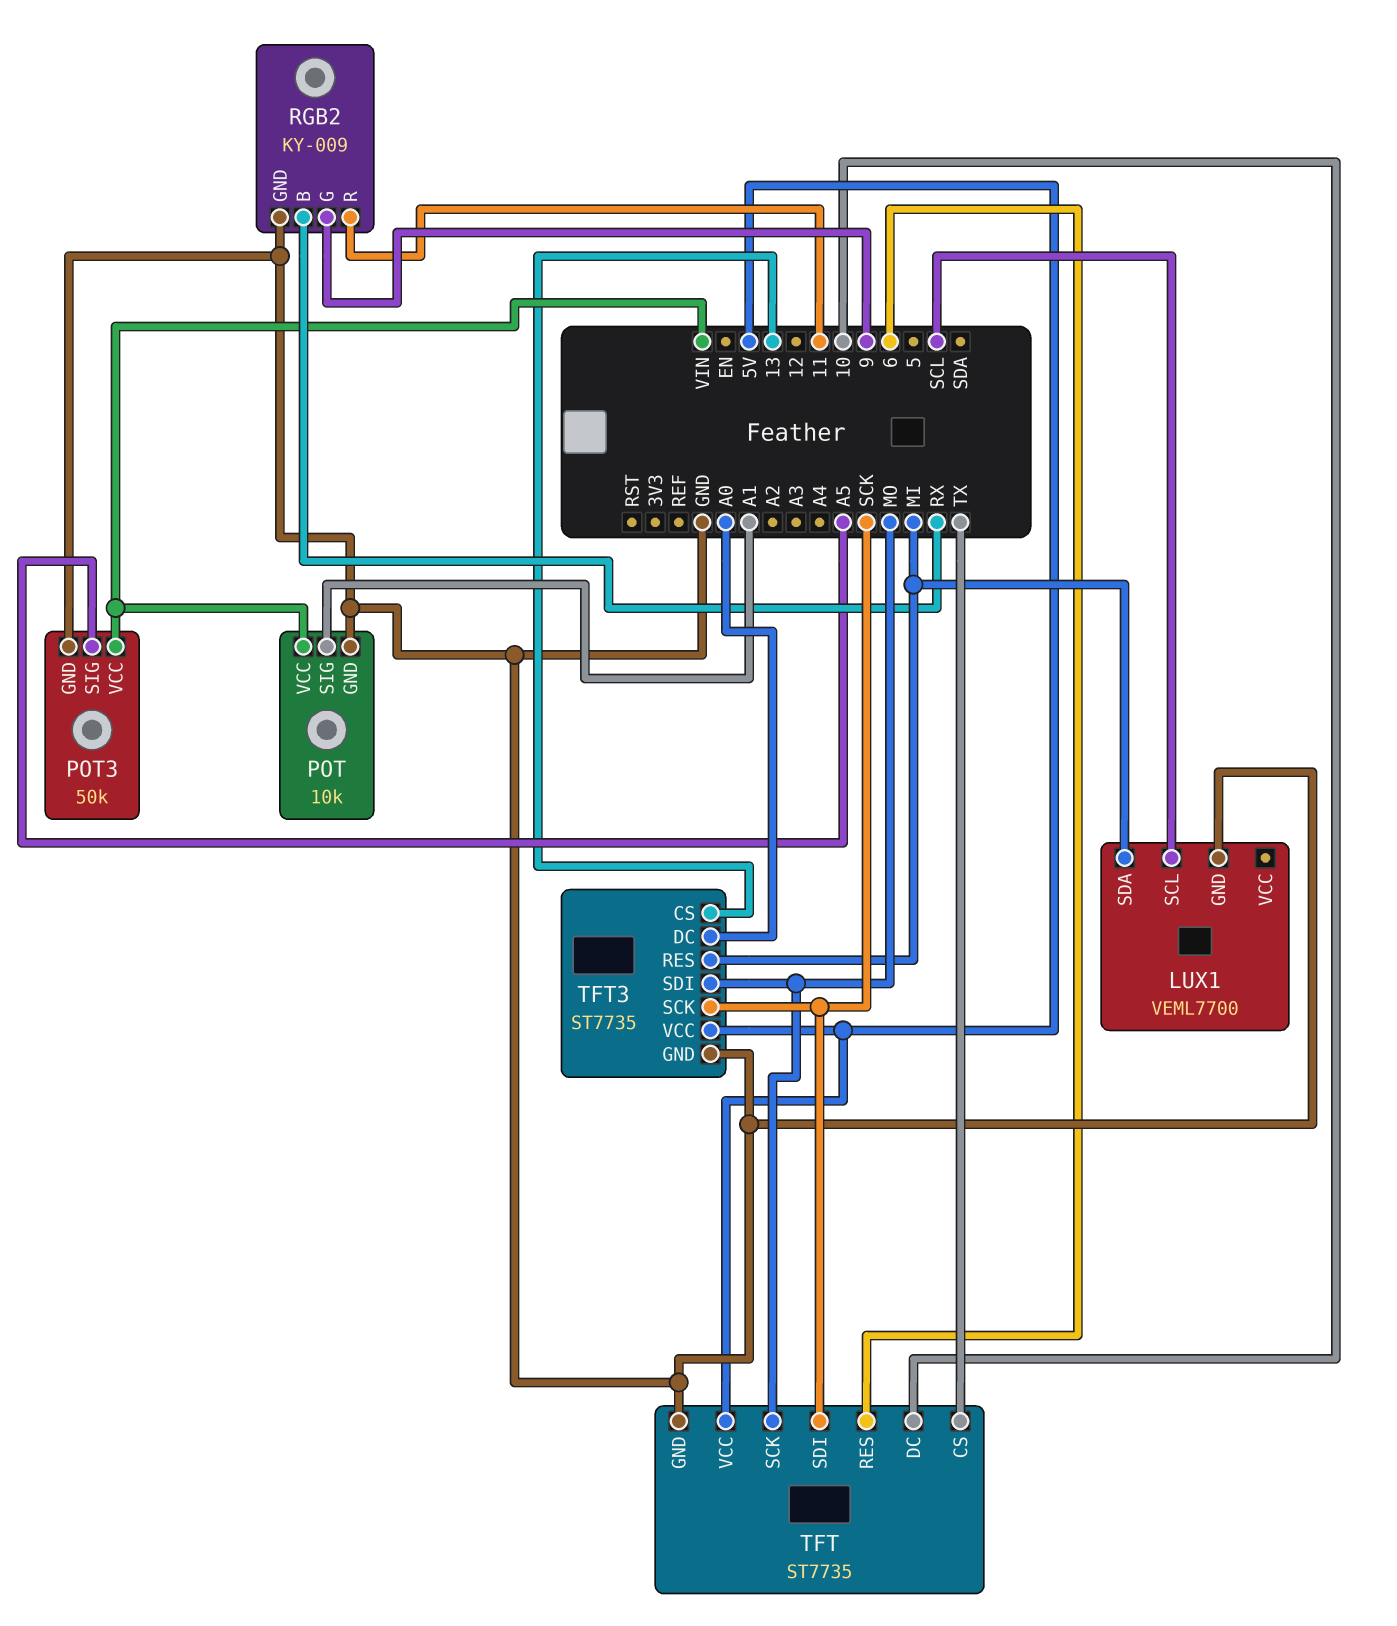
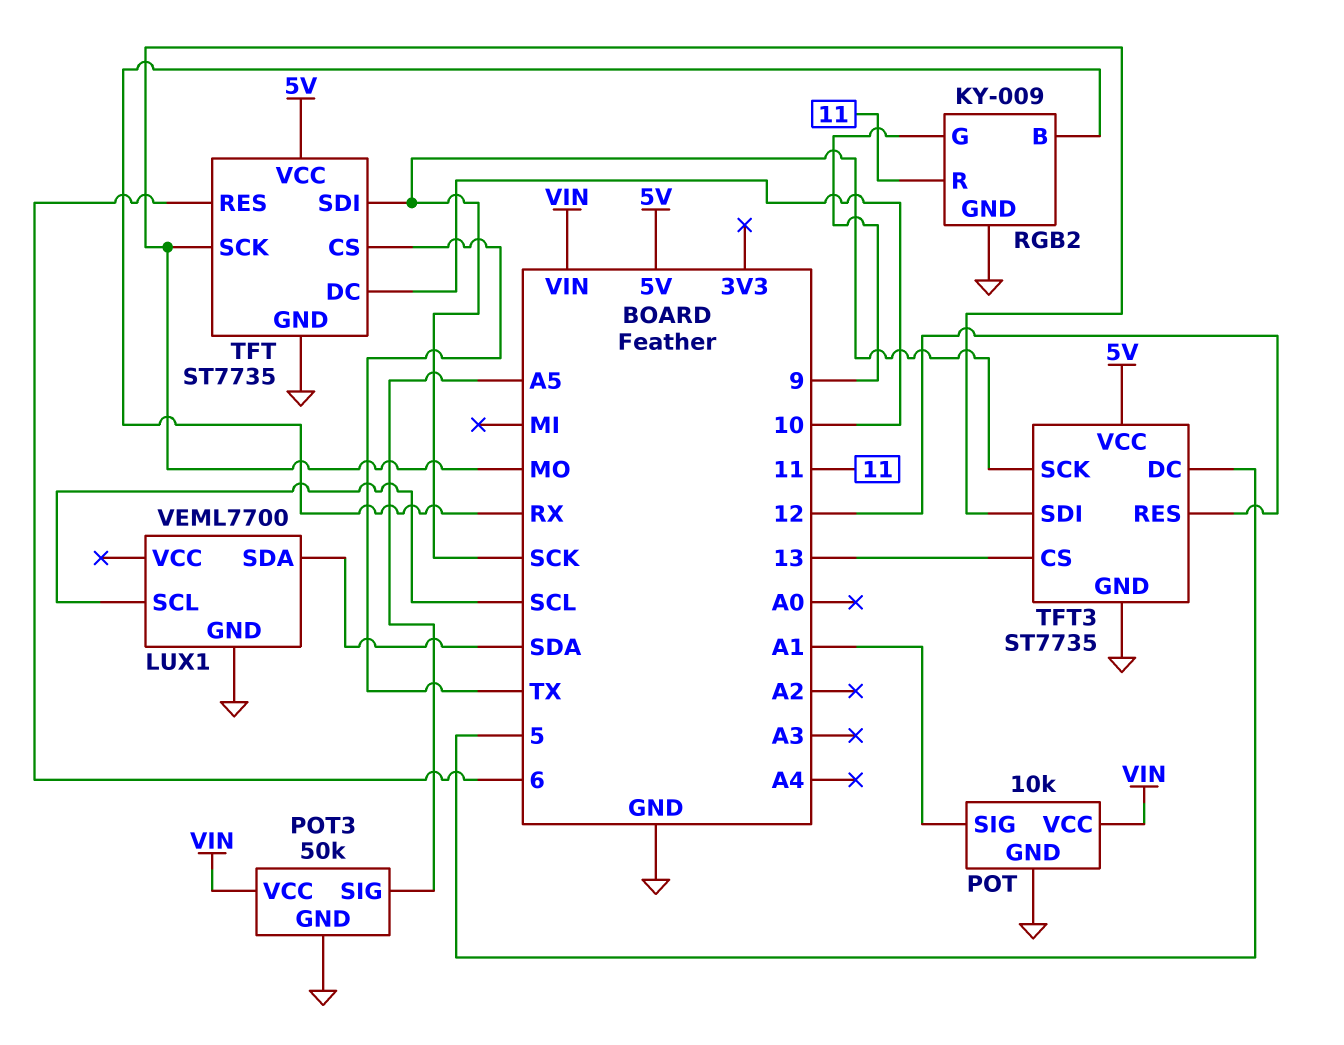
LUX1 pin SDA: MI -> SDA
TFT3 pin DC: A0 -> 5
TFT3 pin RES: MI -> 12

